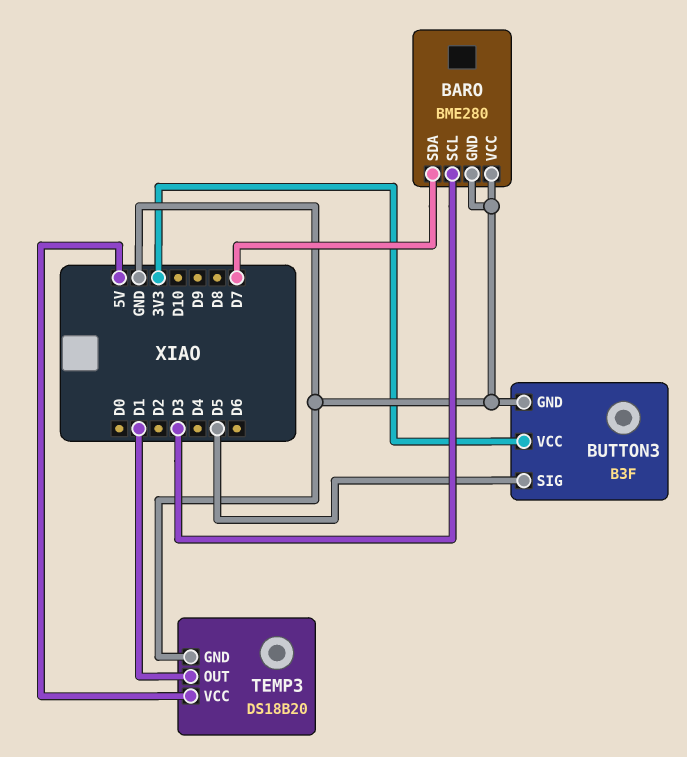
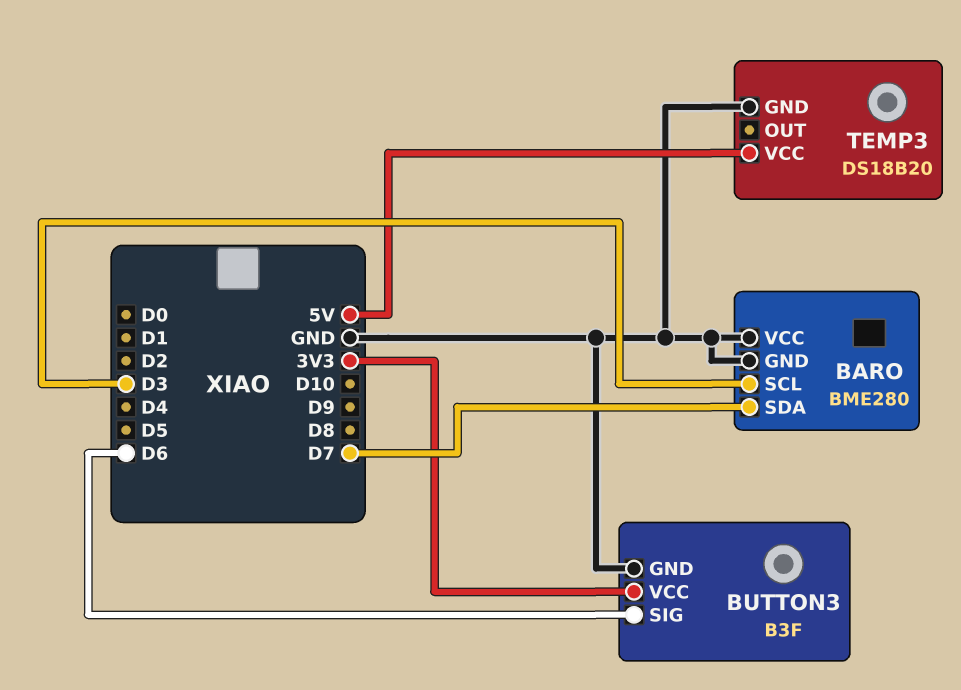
BUTTON3 pin SIG: D5 -> D6
TEMP3 pin OUT: D1 -> none

